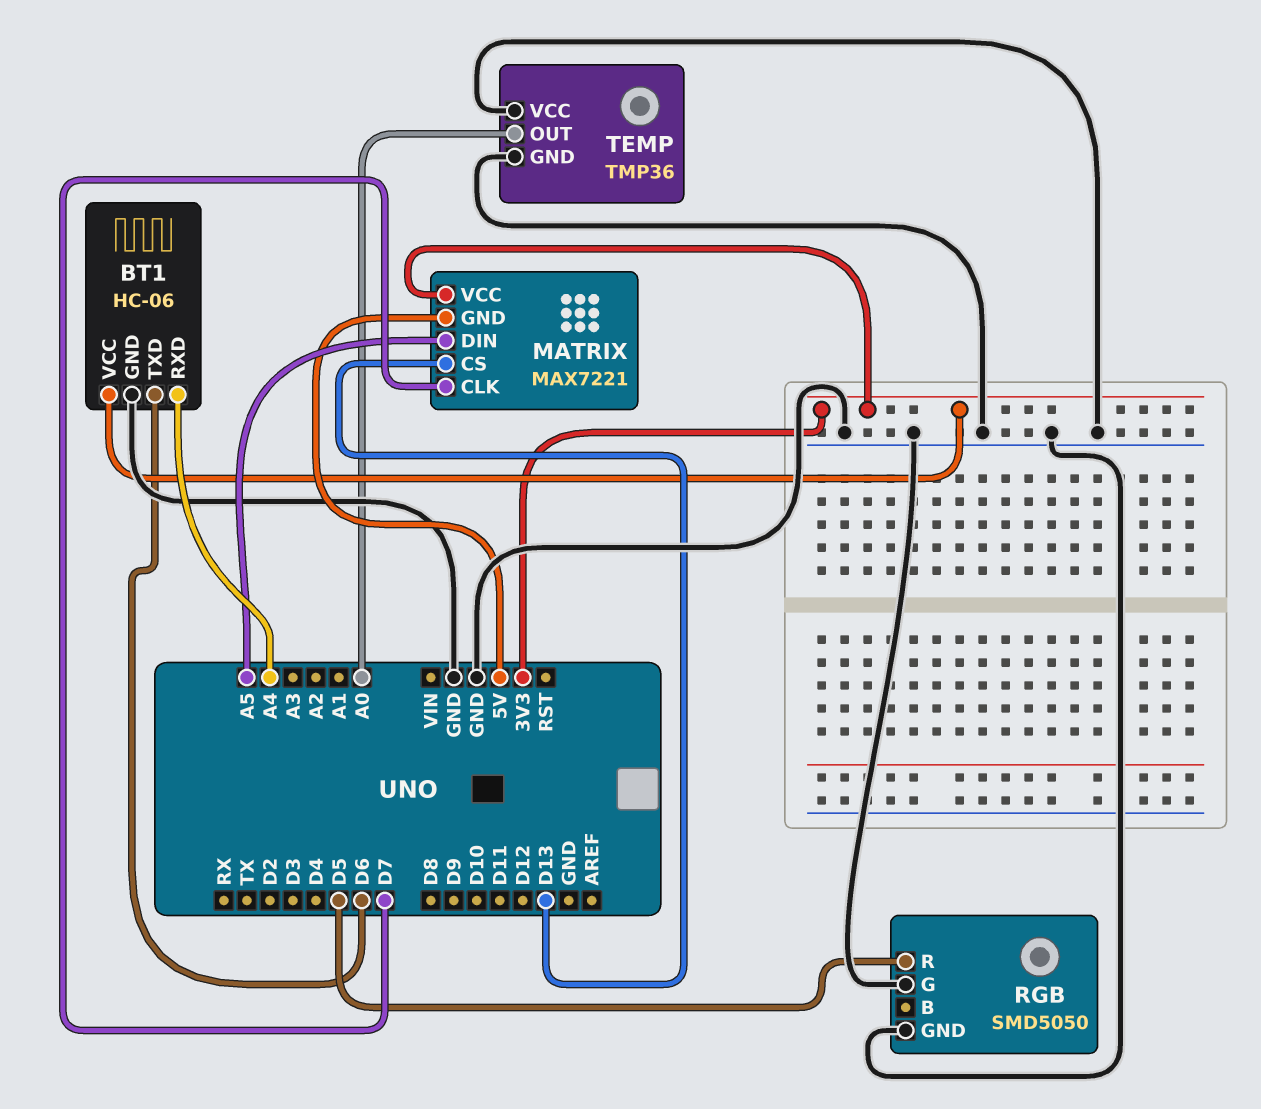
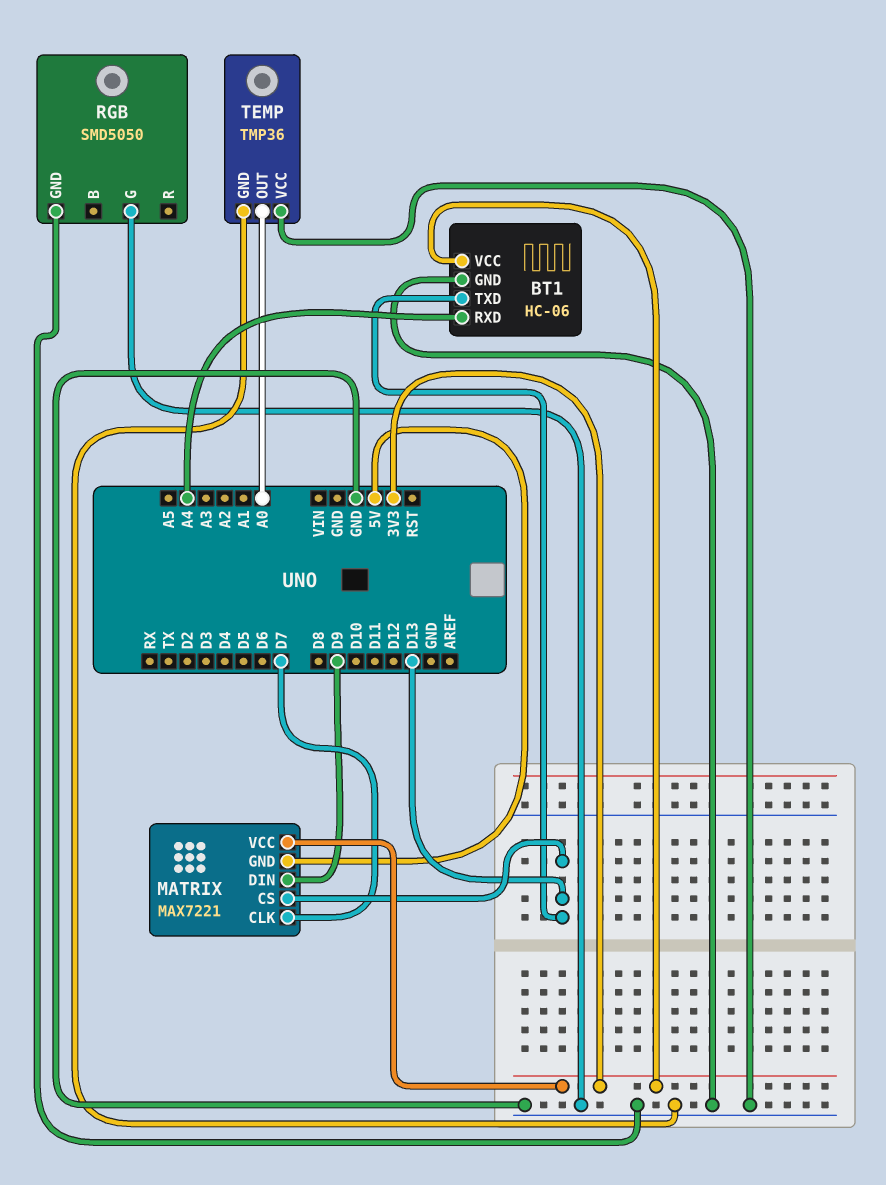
BT1 pin TXD: D6 -> D13
MATRIX pin DIN: A5 -> D9
RGB pin R: D5 -> none

